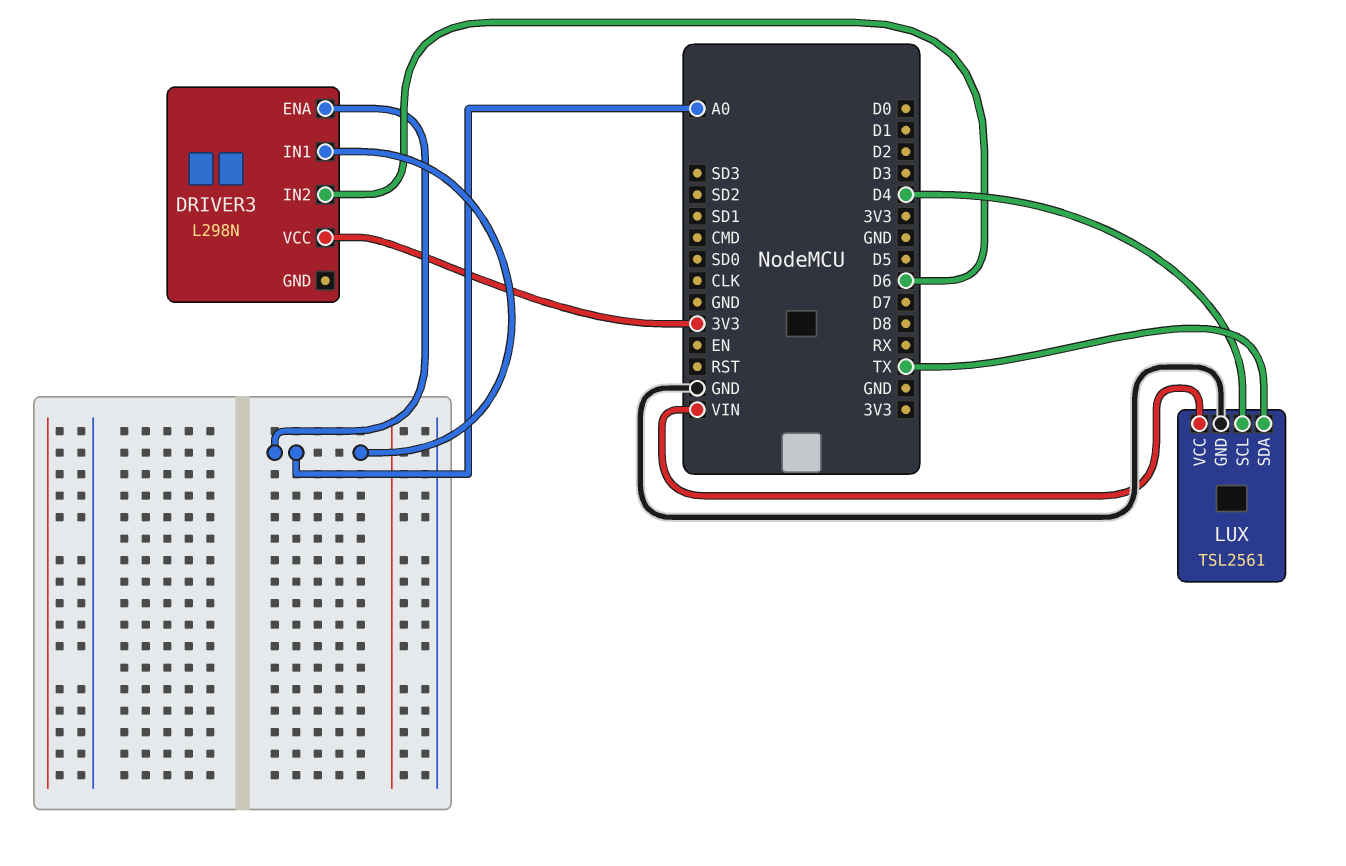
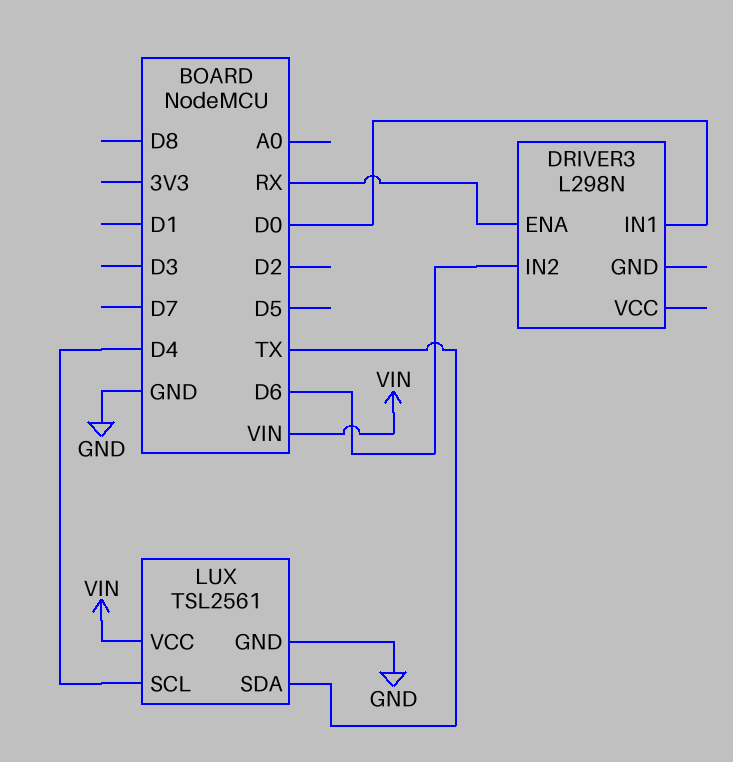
DRIVER3 pin ENA: A0 -> RX
DRIVER3 pin IN1: A0 -> D0
DRIVER3 pin VCC: 3V3 -> none

